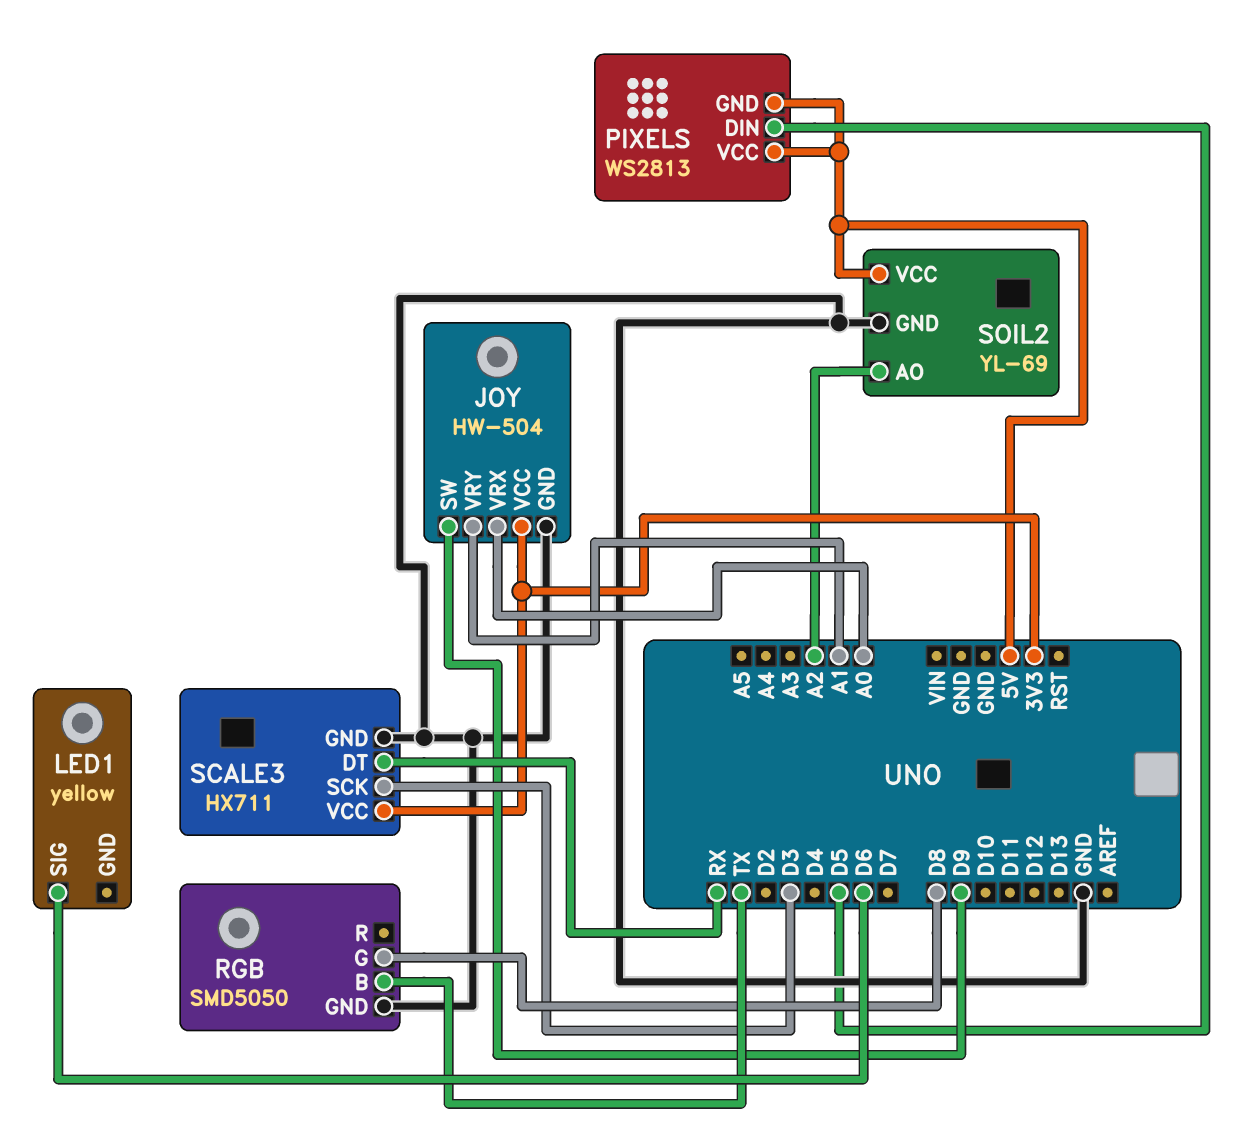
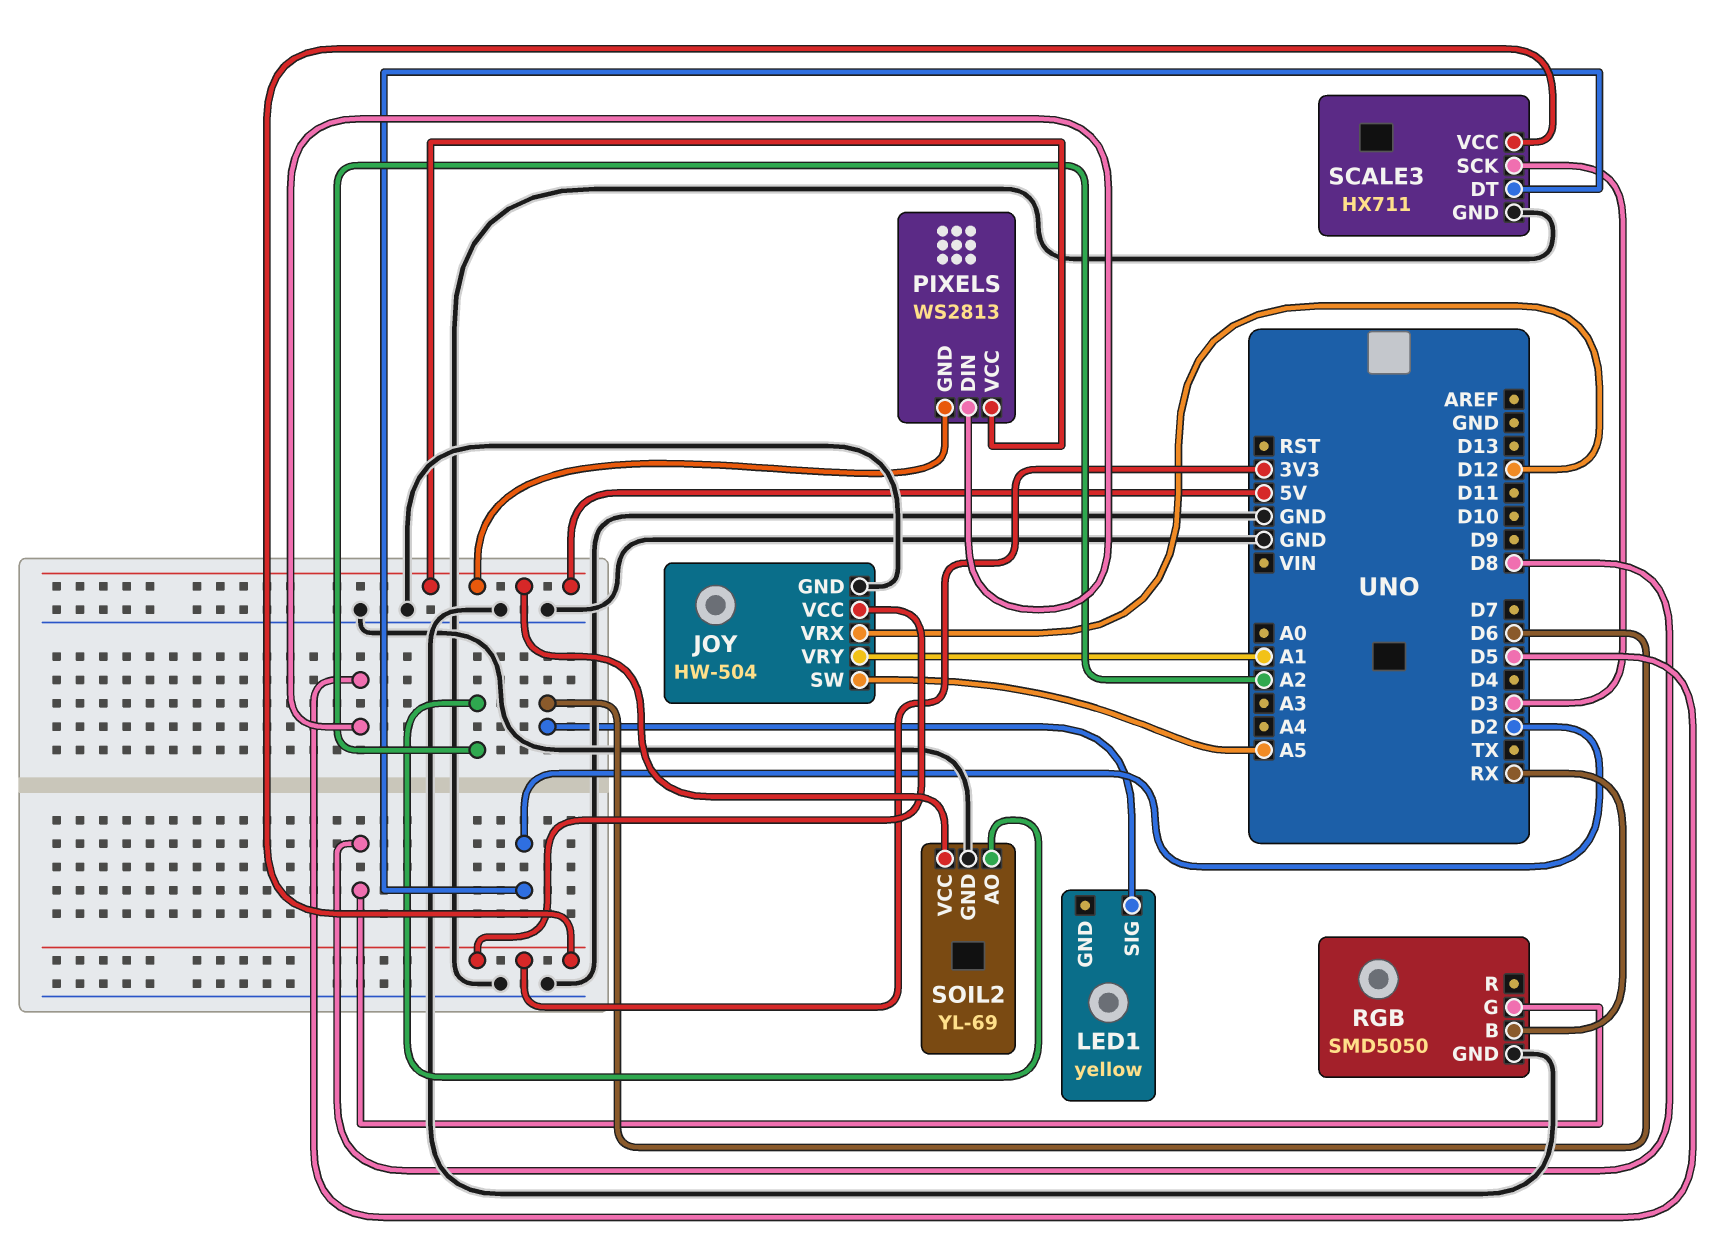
JOY pin SW: D9 -> A5
JOY pin VRX: A0 -> D12
RGB pin B: TX -> RX
SCALE3 pin DT: RX -> D2

